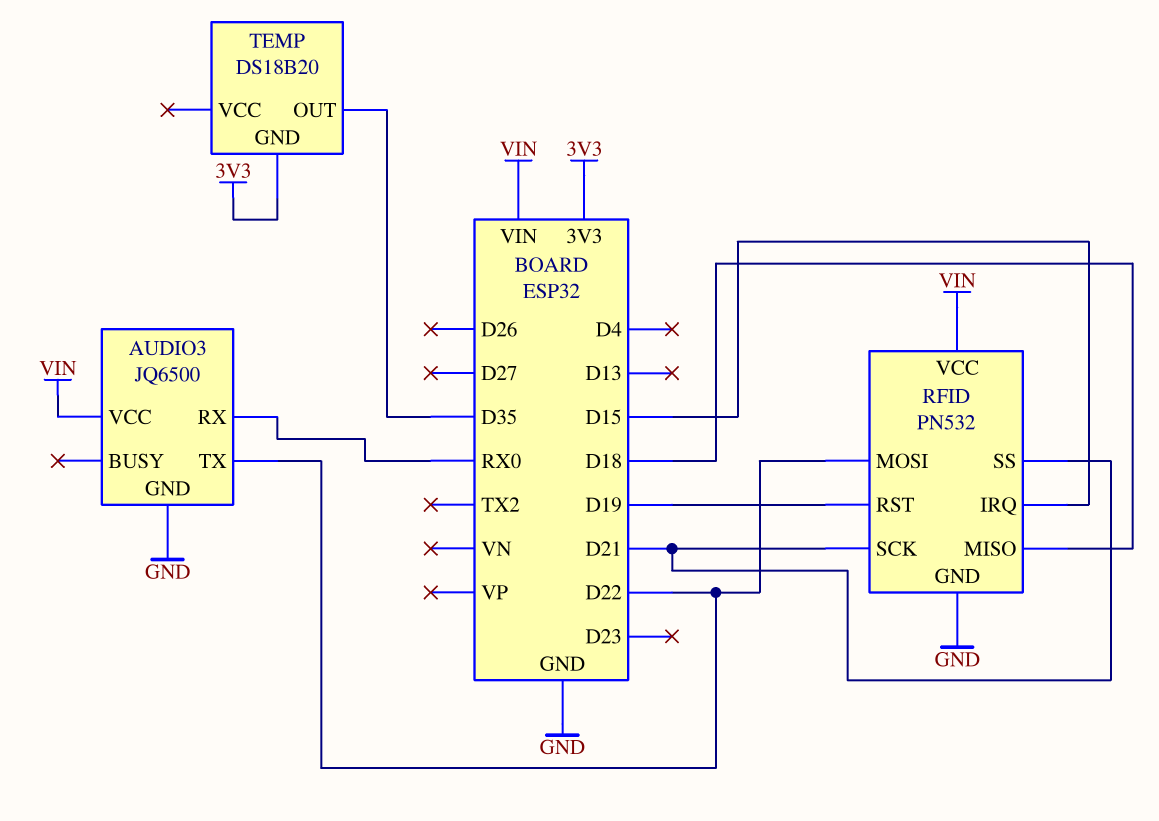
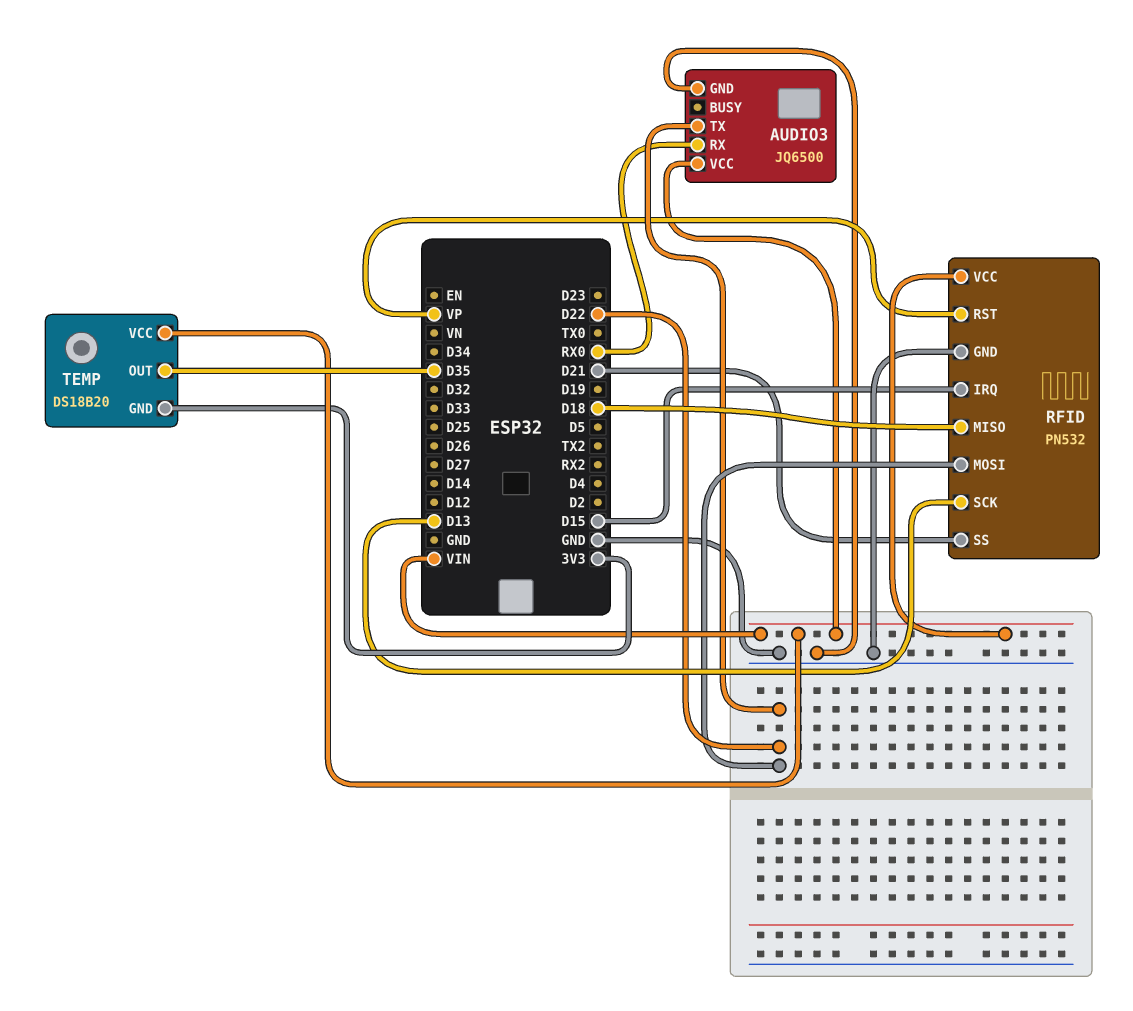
RFID pin RST: D19 -> VP
RFID pin SCK: D21 -> D13
TEMP pin VCC: none -> VIN

